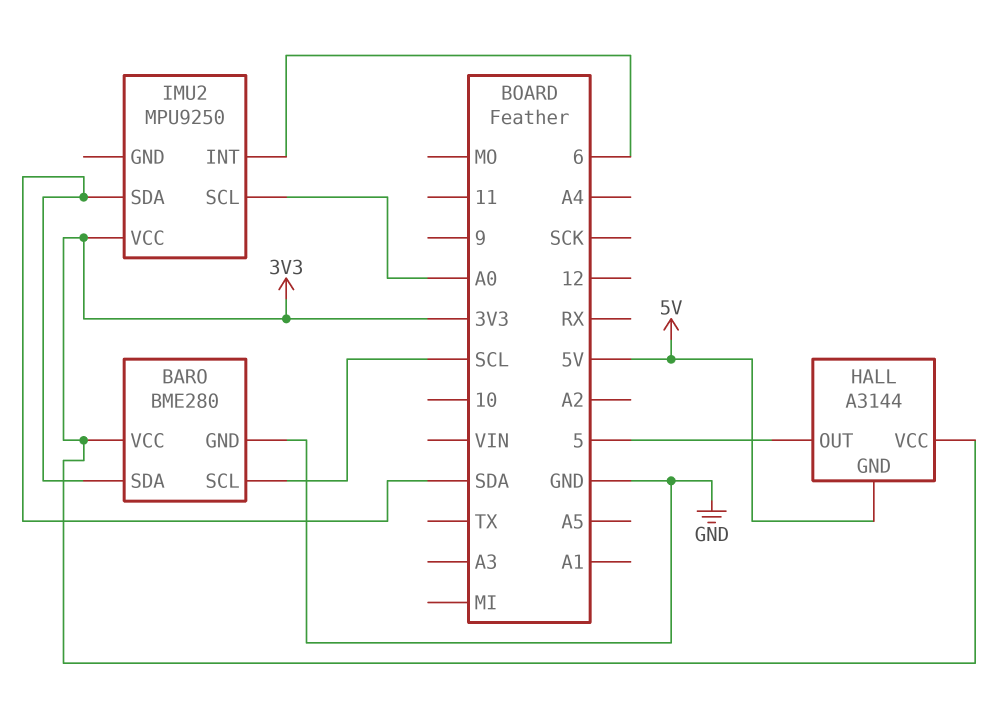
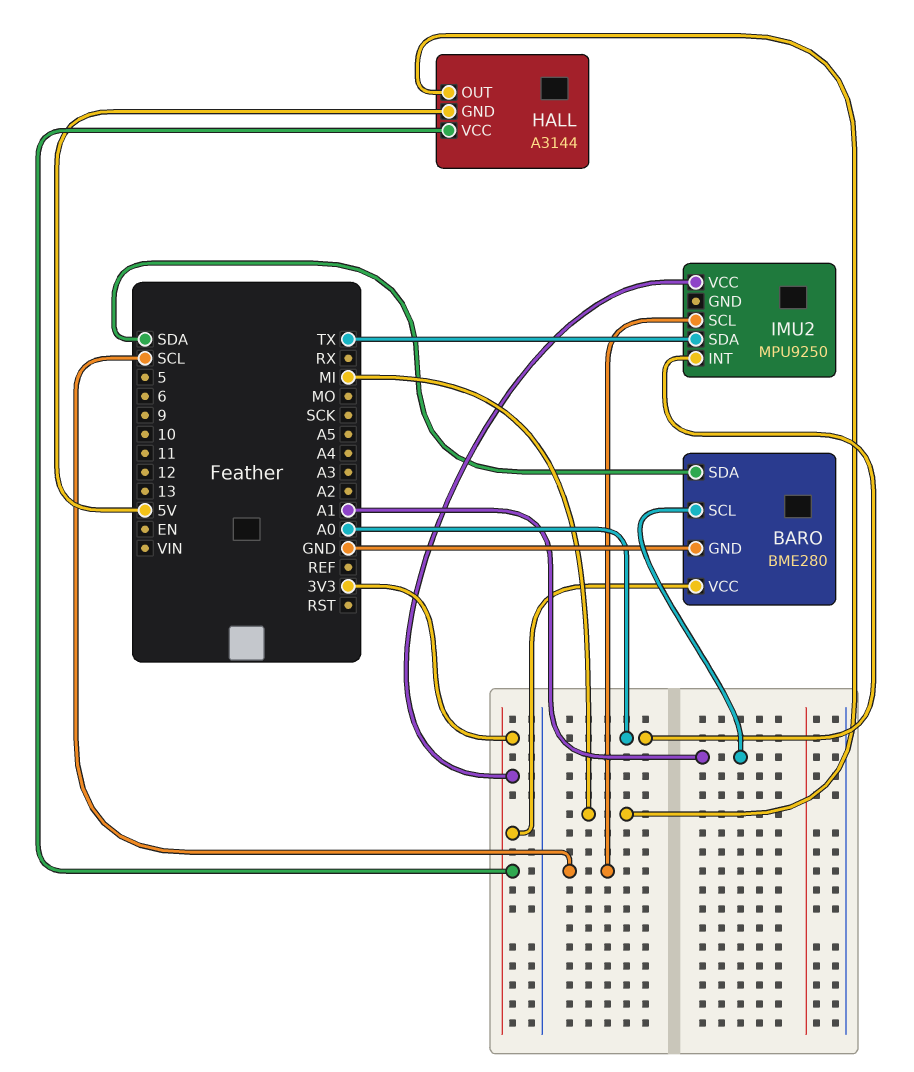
BARO pin SCL: SCL -> A1
HALL pin OUT: 5 -> MI
IMU2 pin INT: 6 -> A0
IMU2 pin SCL: A0 -> SCL
IMU2 pin SDA: SDA -> TX

